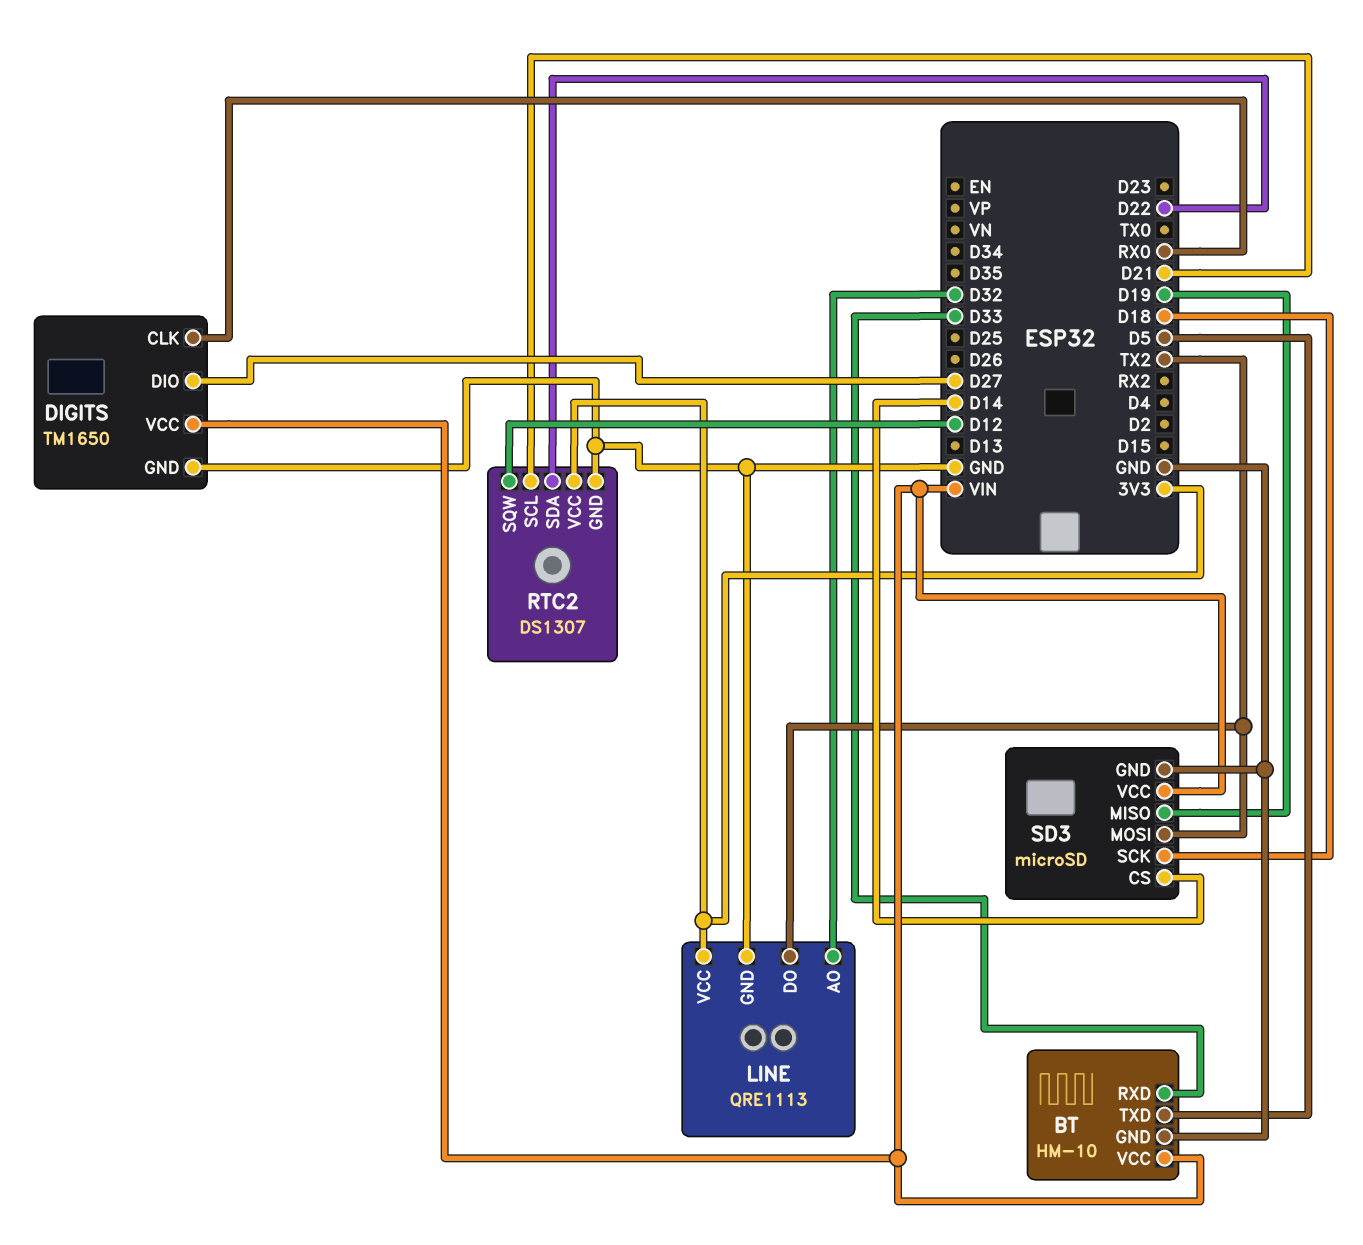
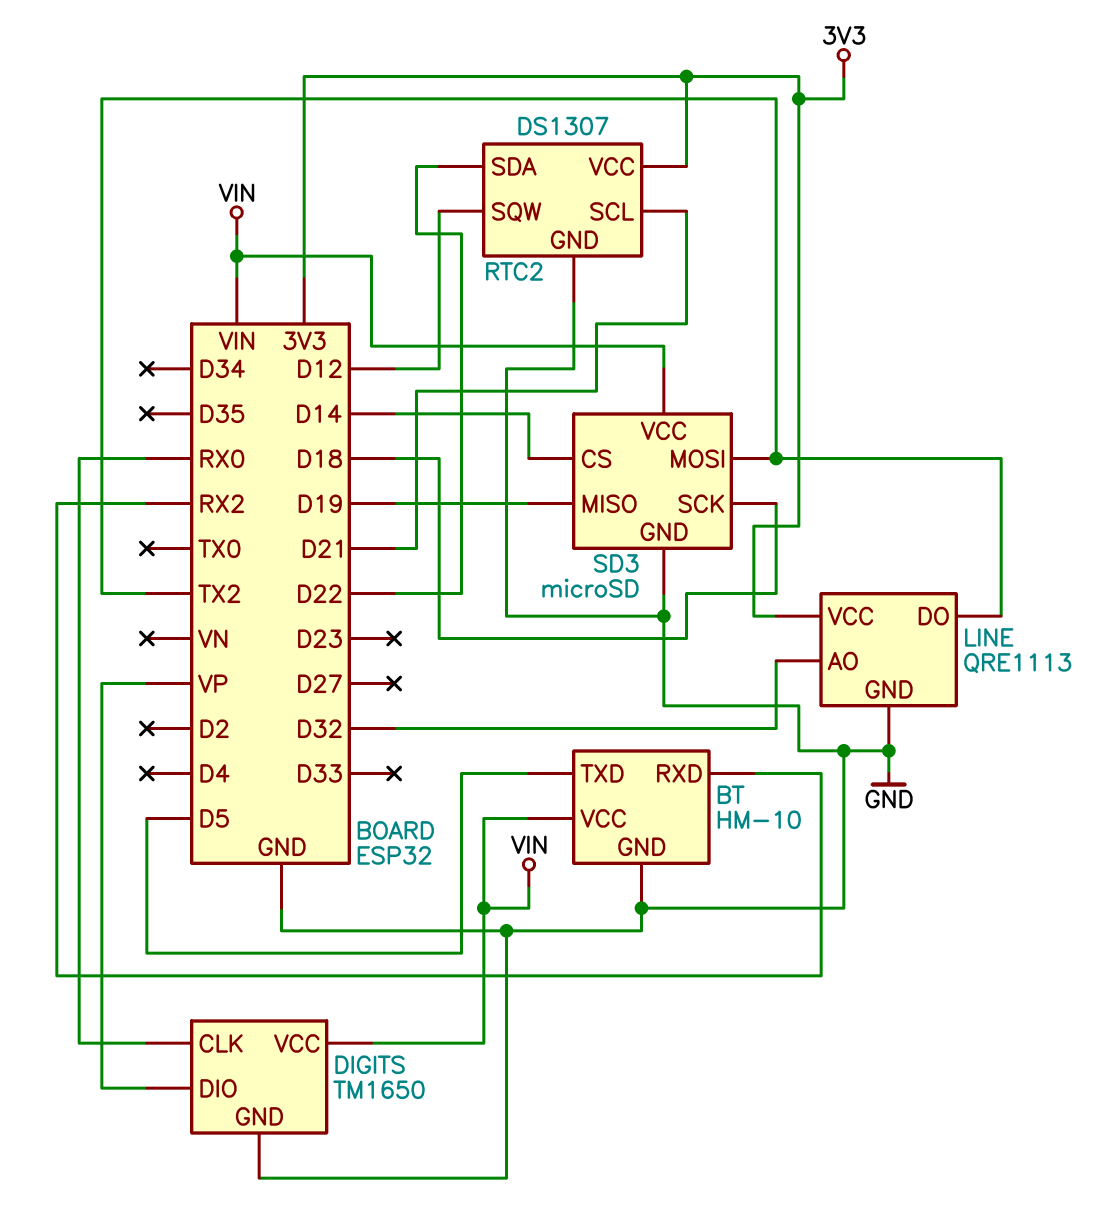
BT pin RXD: D33 -> RX2
DIGITS pin DIO: D27 -> VP

